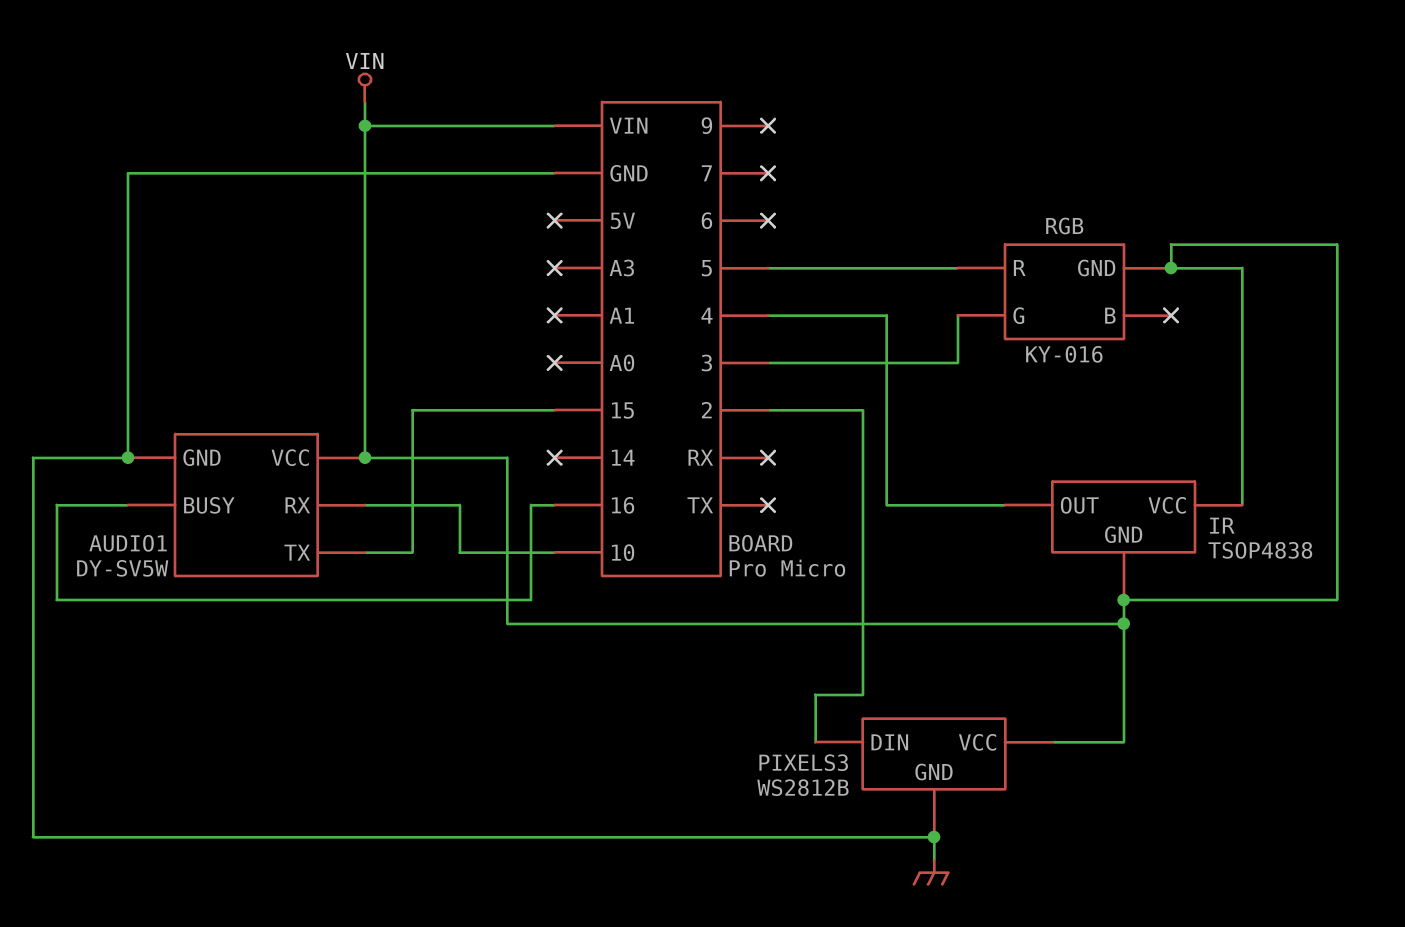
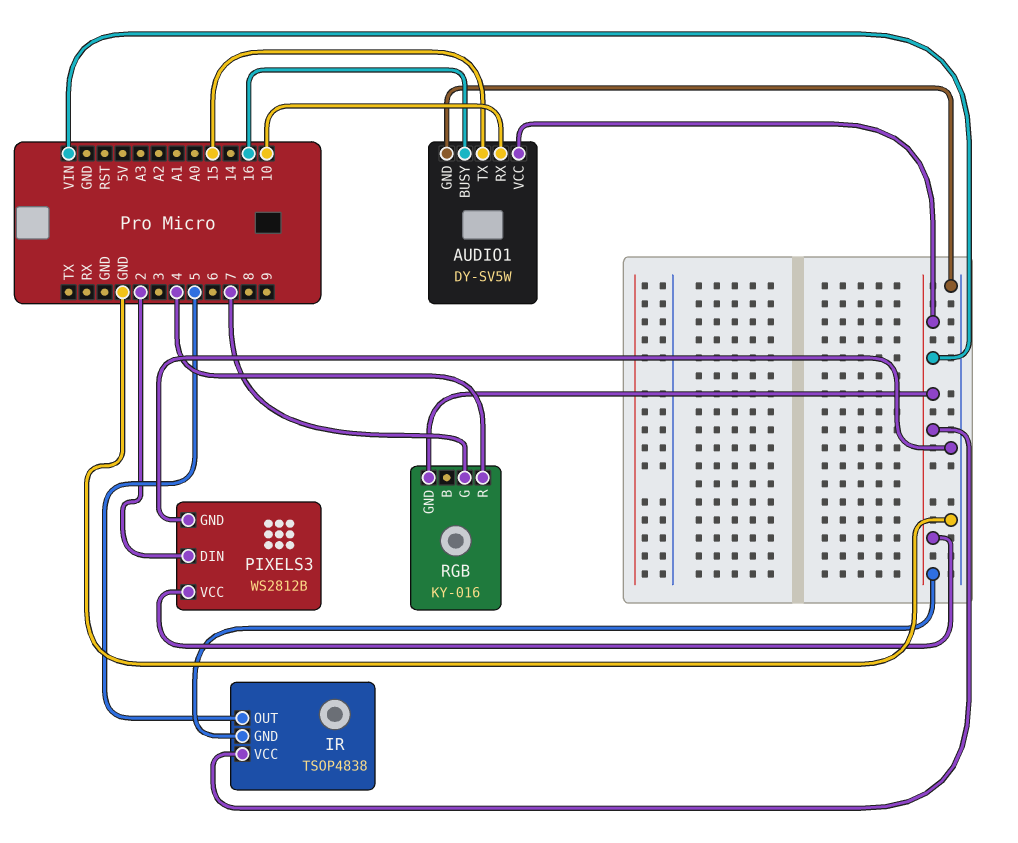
IR pin OUT: 4 -> 5
RGB pin G: 3 -> 7
RGB pin R: 5 -> 4

